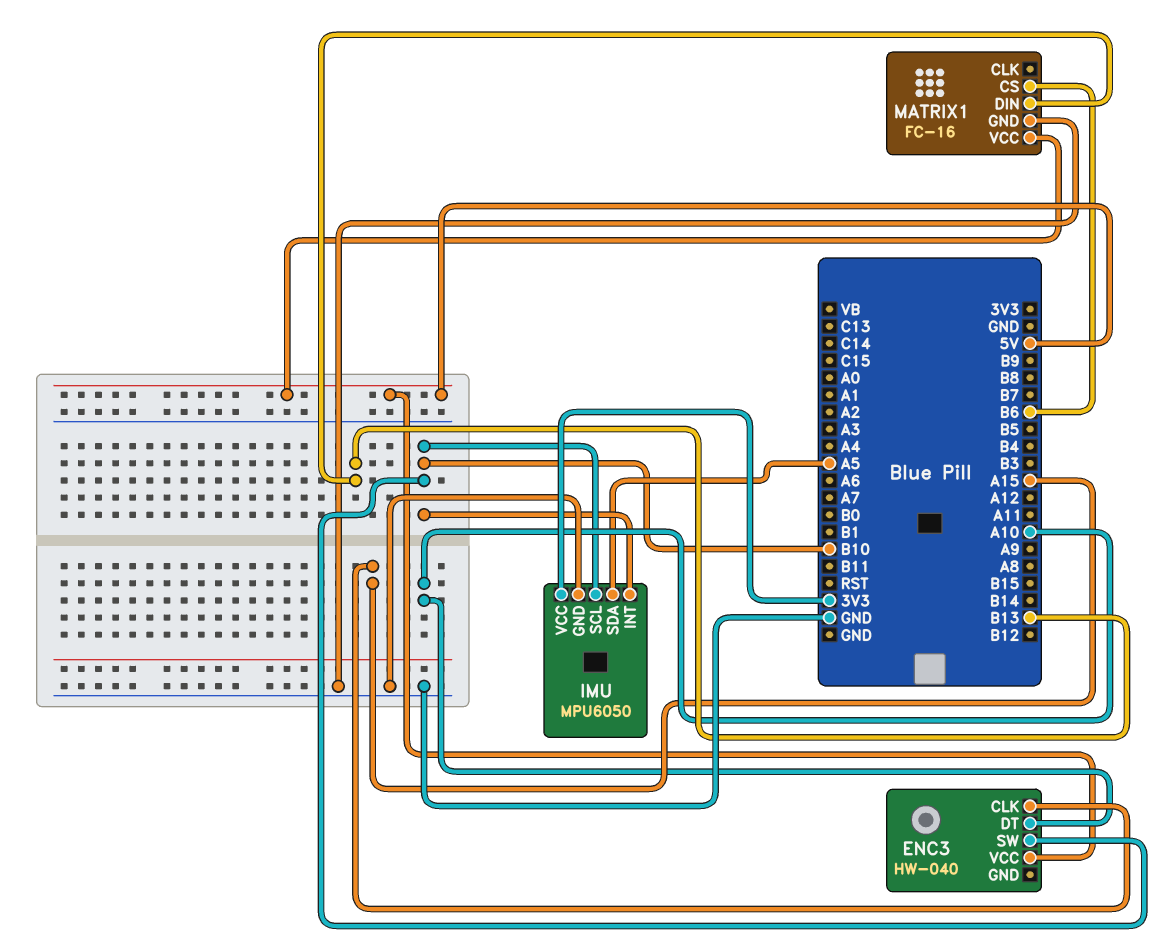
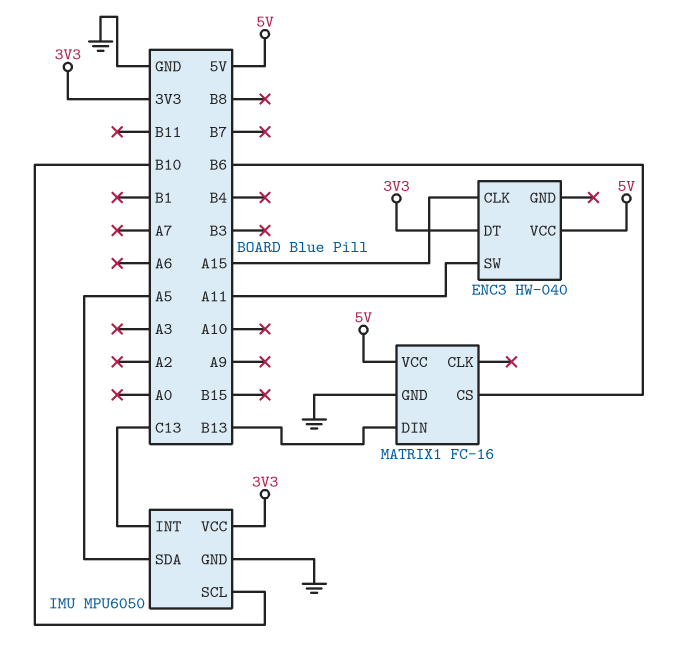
ENC3 pin DT: A10 -> 3V3
ENC3 pin SW: B10 -> A11
IMU pin INT: B10 -> C13

